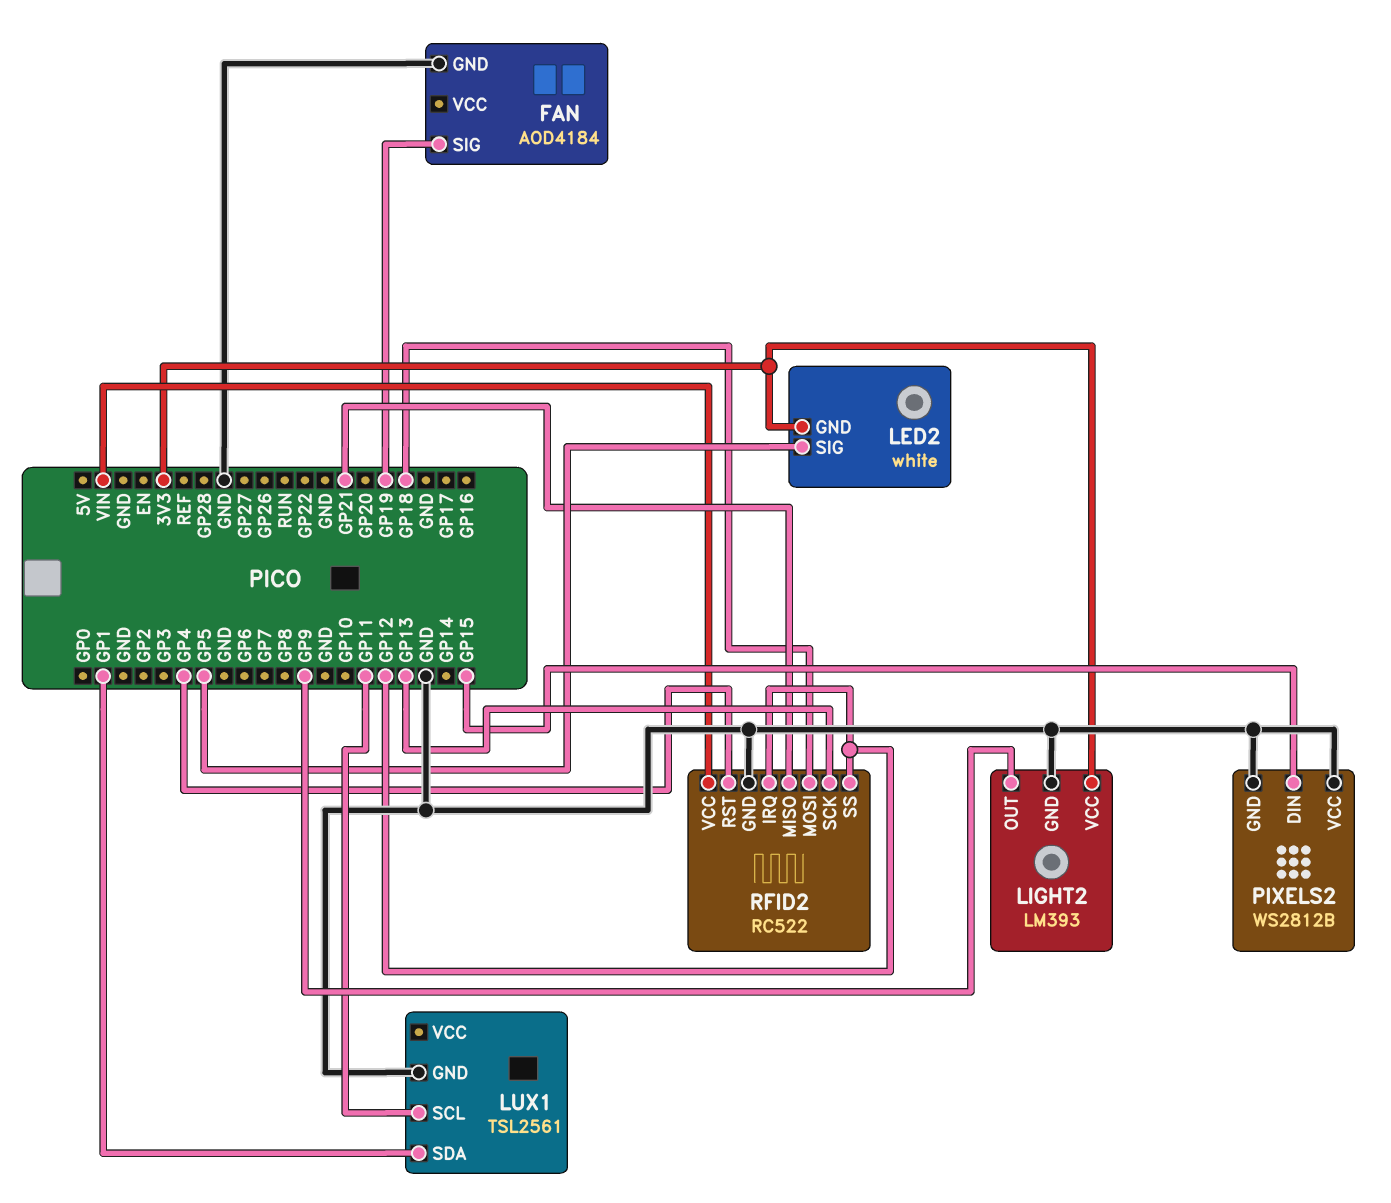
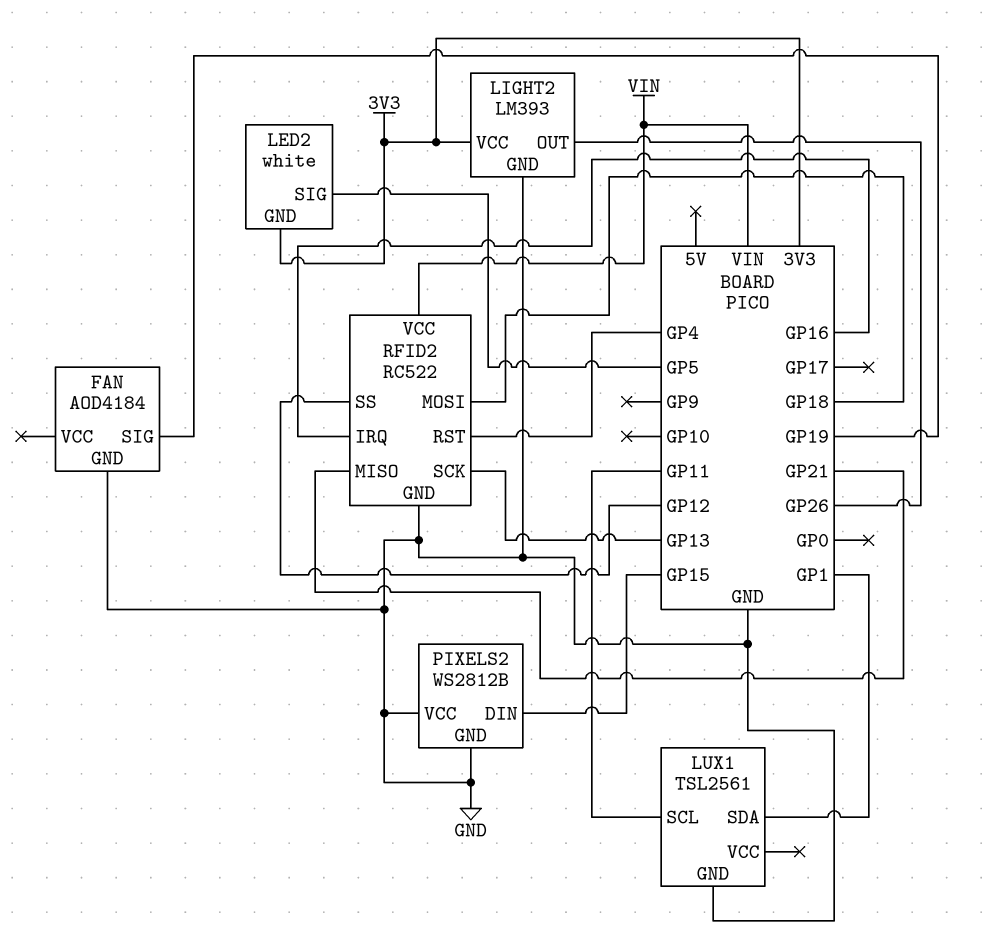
LIGHT2 pin OUT: GP9 -> GP26
RFID2 pin IRQ: GP12 -> GP16

